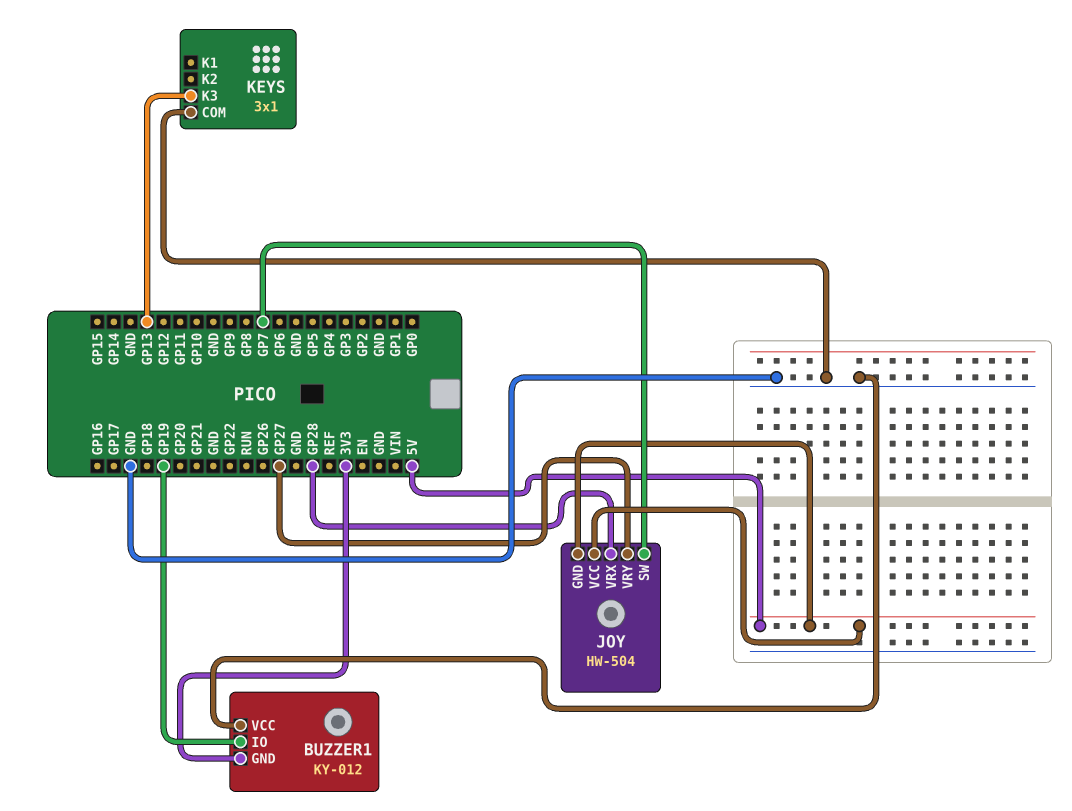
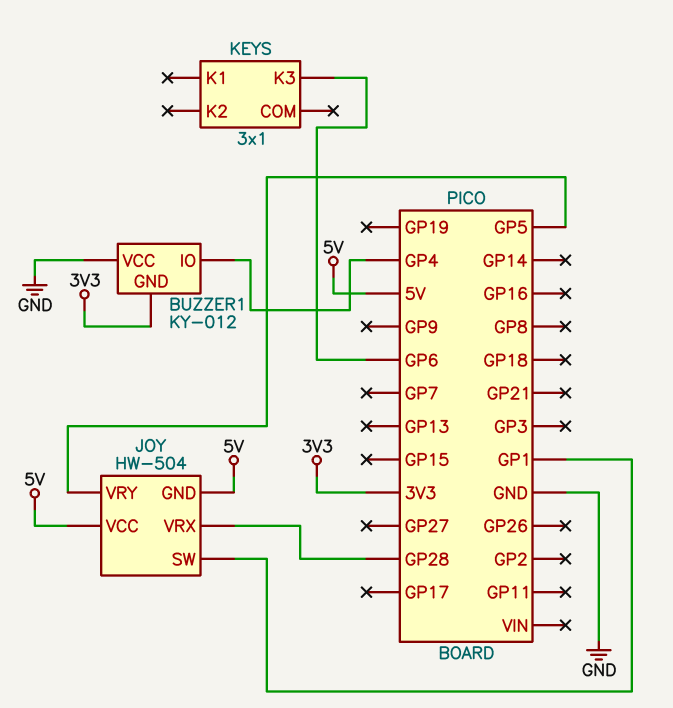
BUZZER1 pin IO: GP19 -> GP4
JOY pin SW: GP7 -> GP1
JOY pin VRY: GP27 -> GP5
KEYS pin COM: GND -> none
KEYS pin K3: GP13 -> GP6

